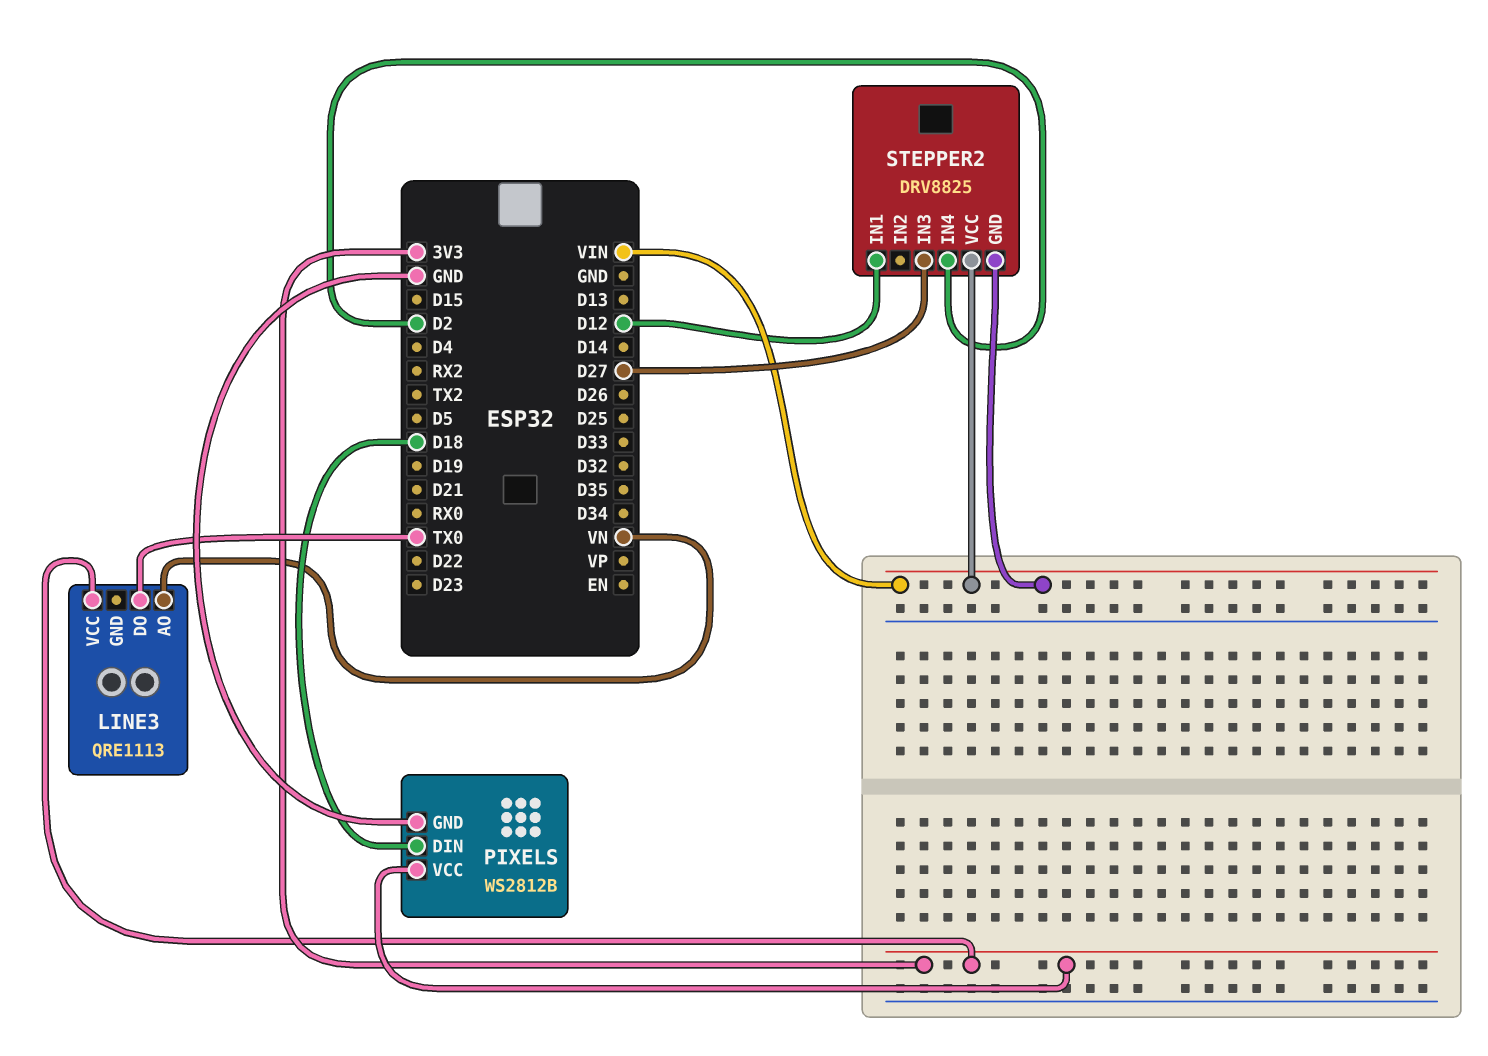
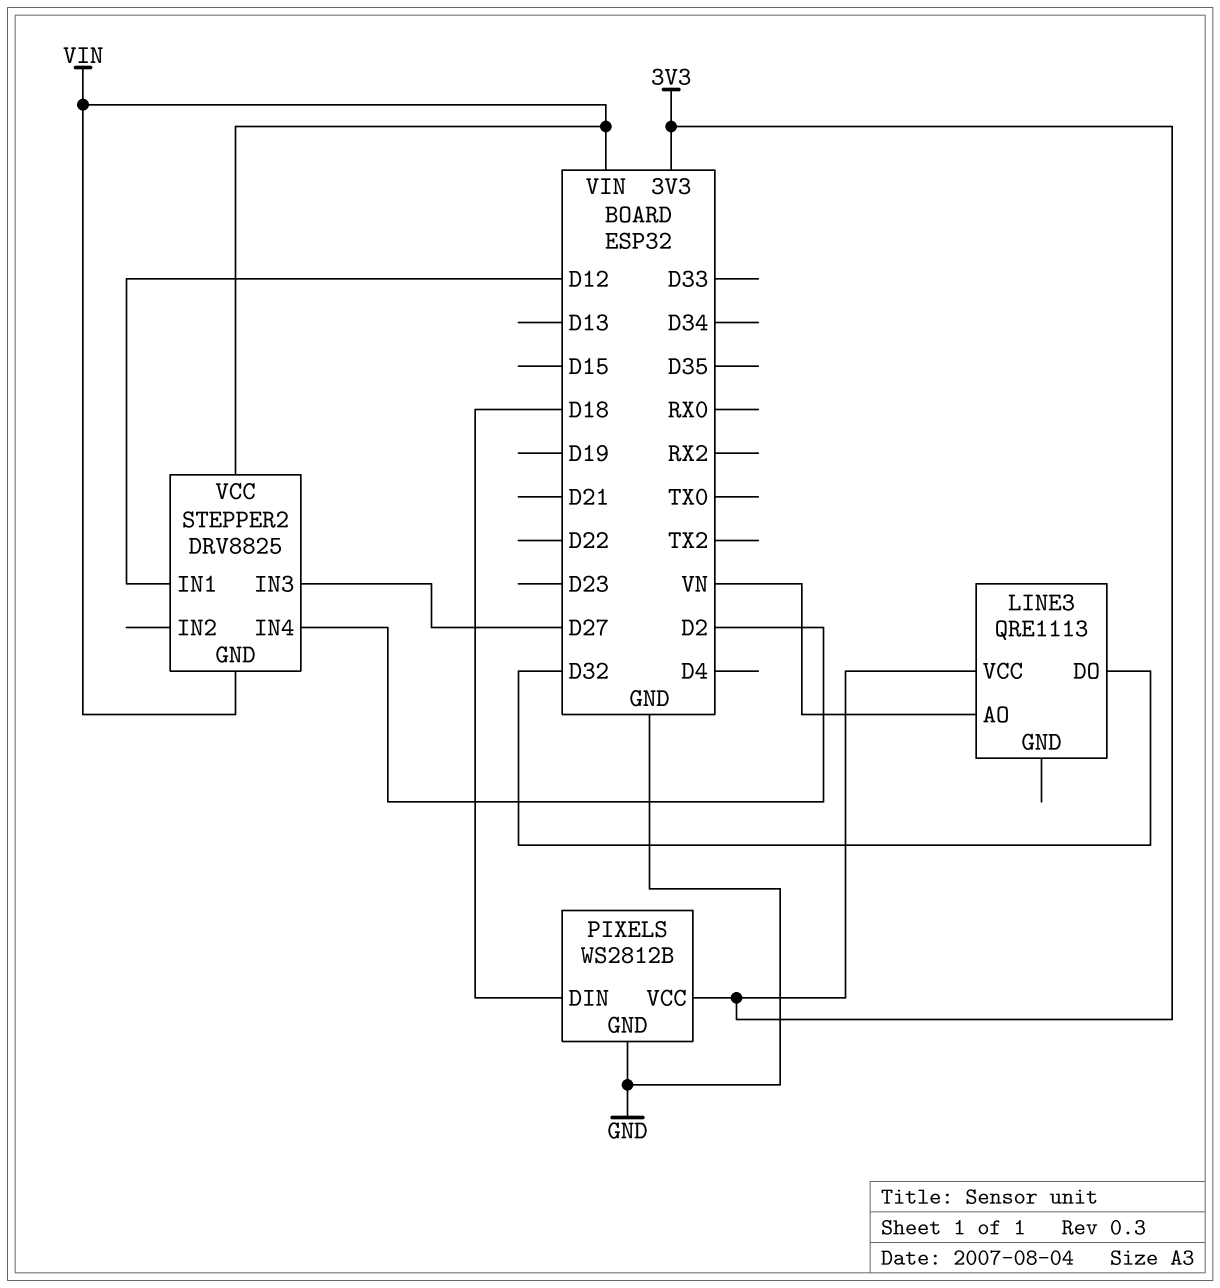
LINE3 pin DO: TX0 -> D32

